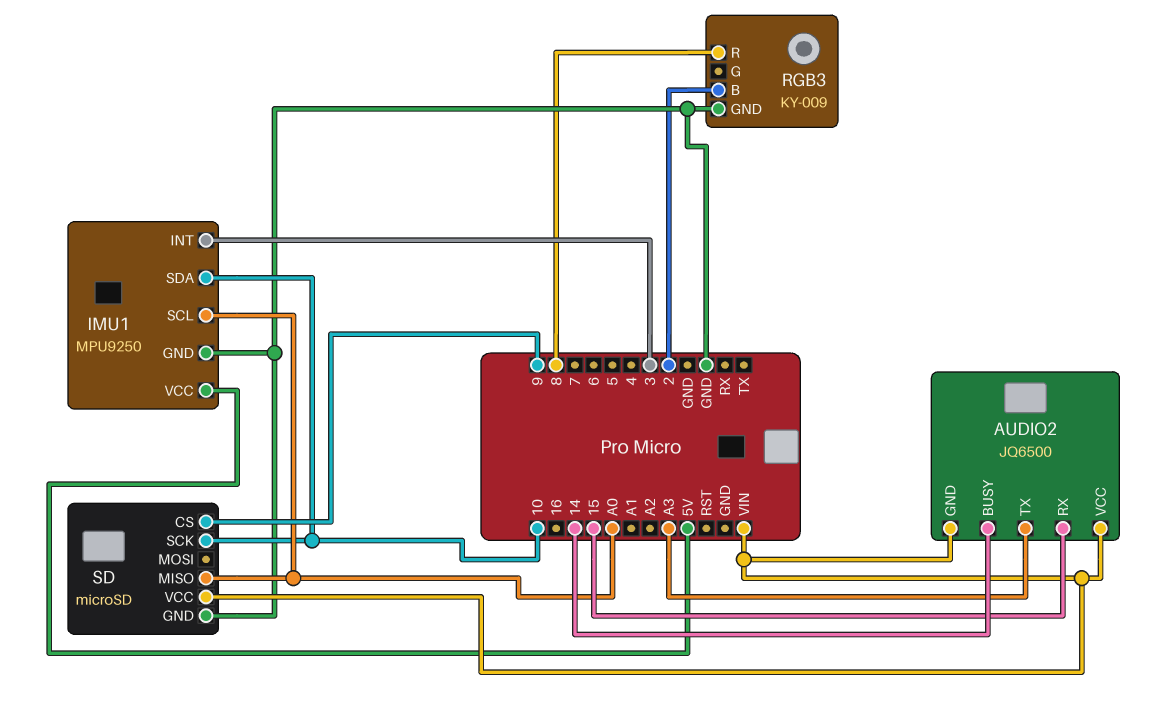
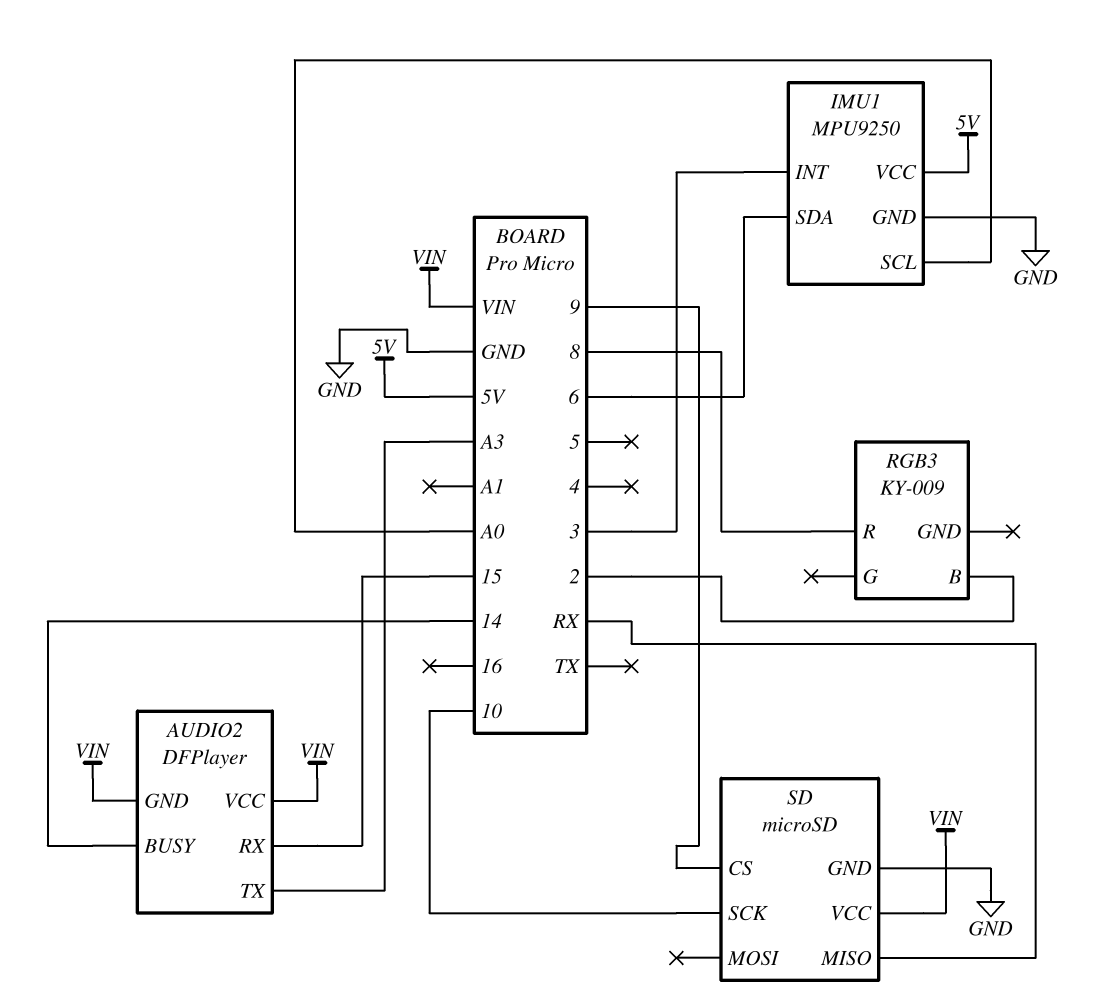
AUDIO2: JQ6500 -> DFPlayer
IMU1 pin SDA: 10 -> 6
RGB3 pin GND: GND -> none
SD pin MISO: A0 -> RX

